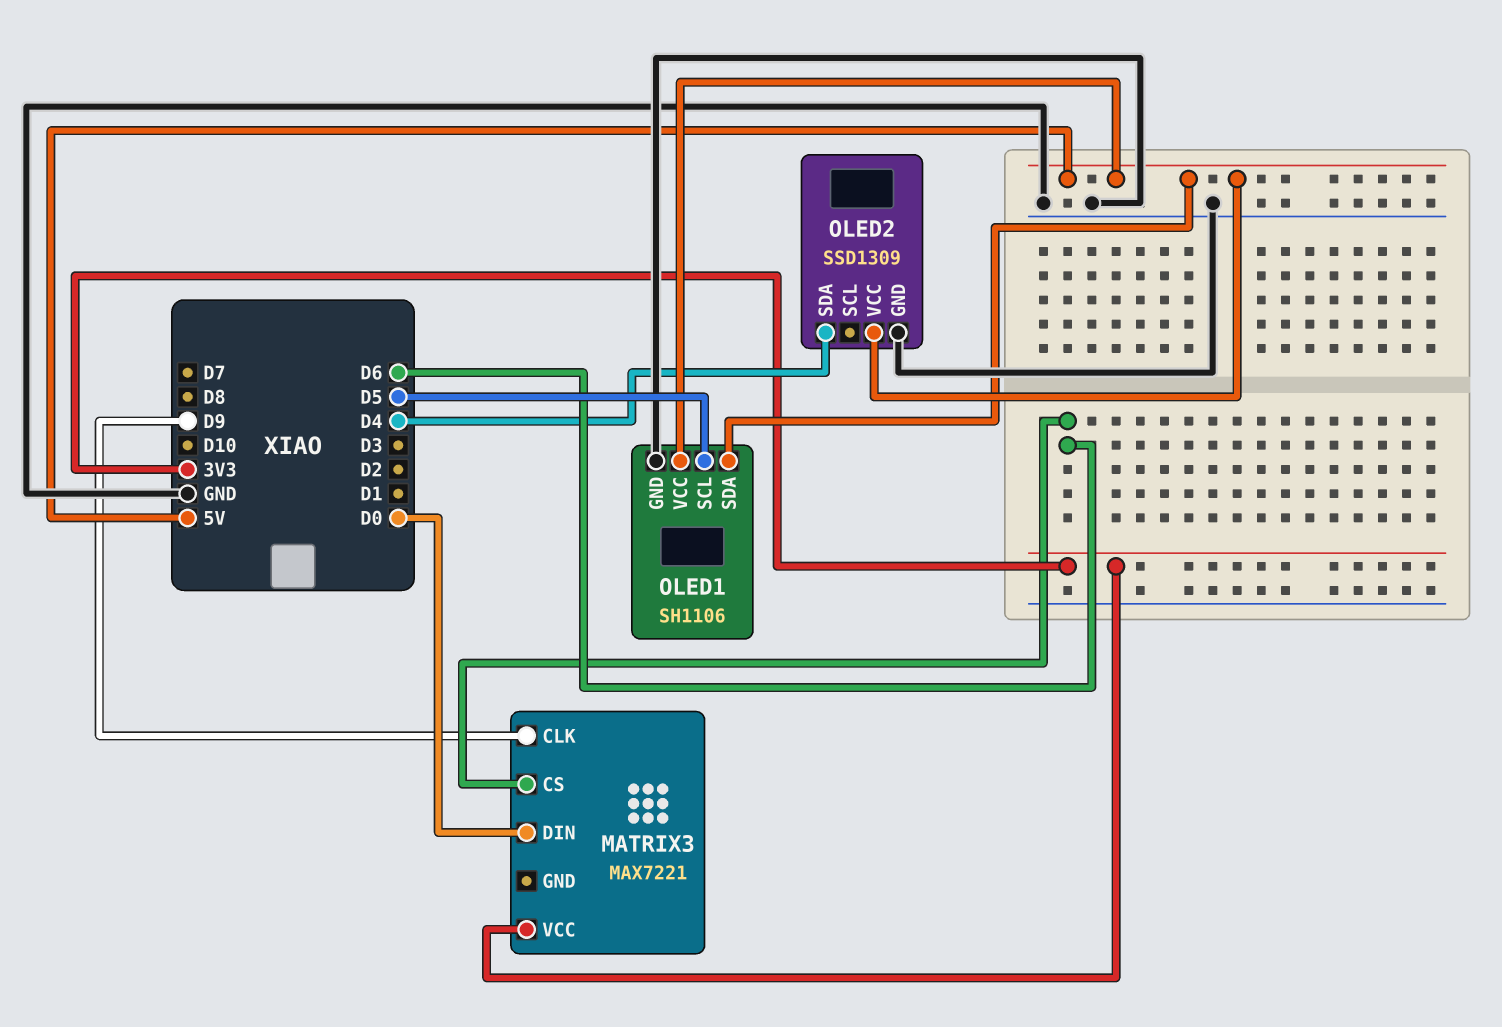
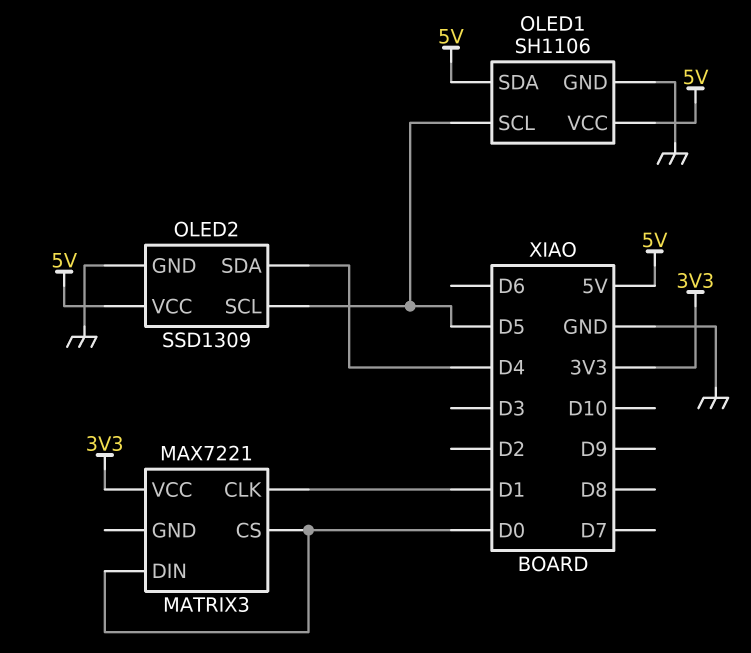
MATRIX3 pin CLK: D9 -> D1
MATRIX3 pin CS: D6 -> D0
OLED2 pin SCL: none -> D5

